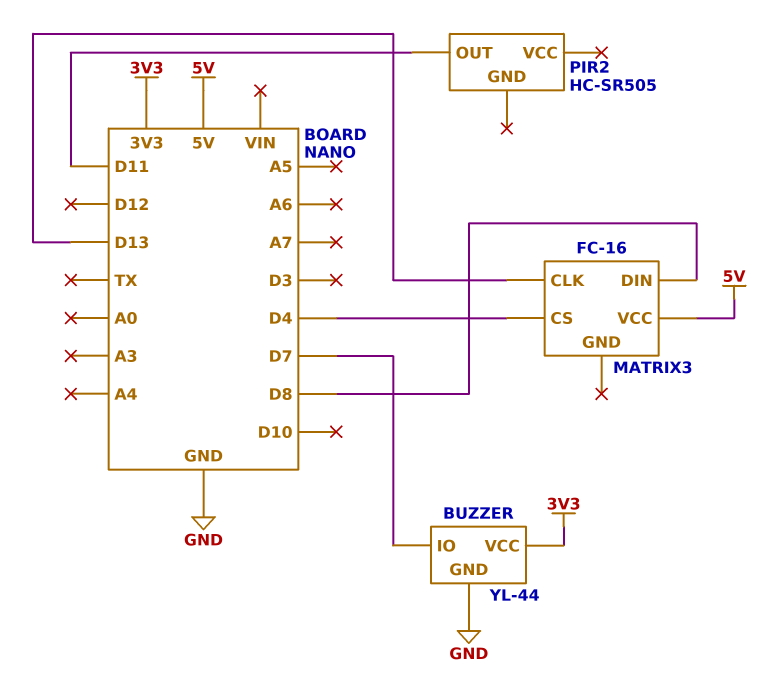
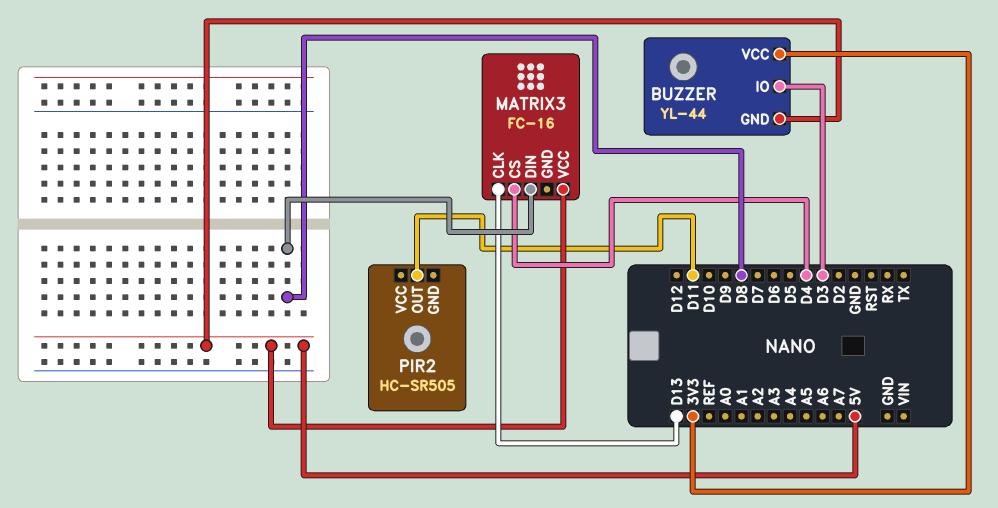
BUZZER pin GND: GND -> 5V
BUZZER pin IO: D7 -> D3

